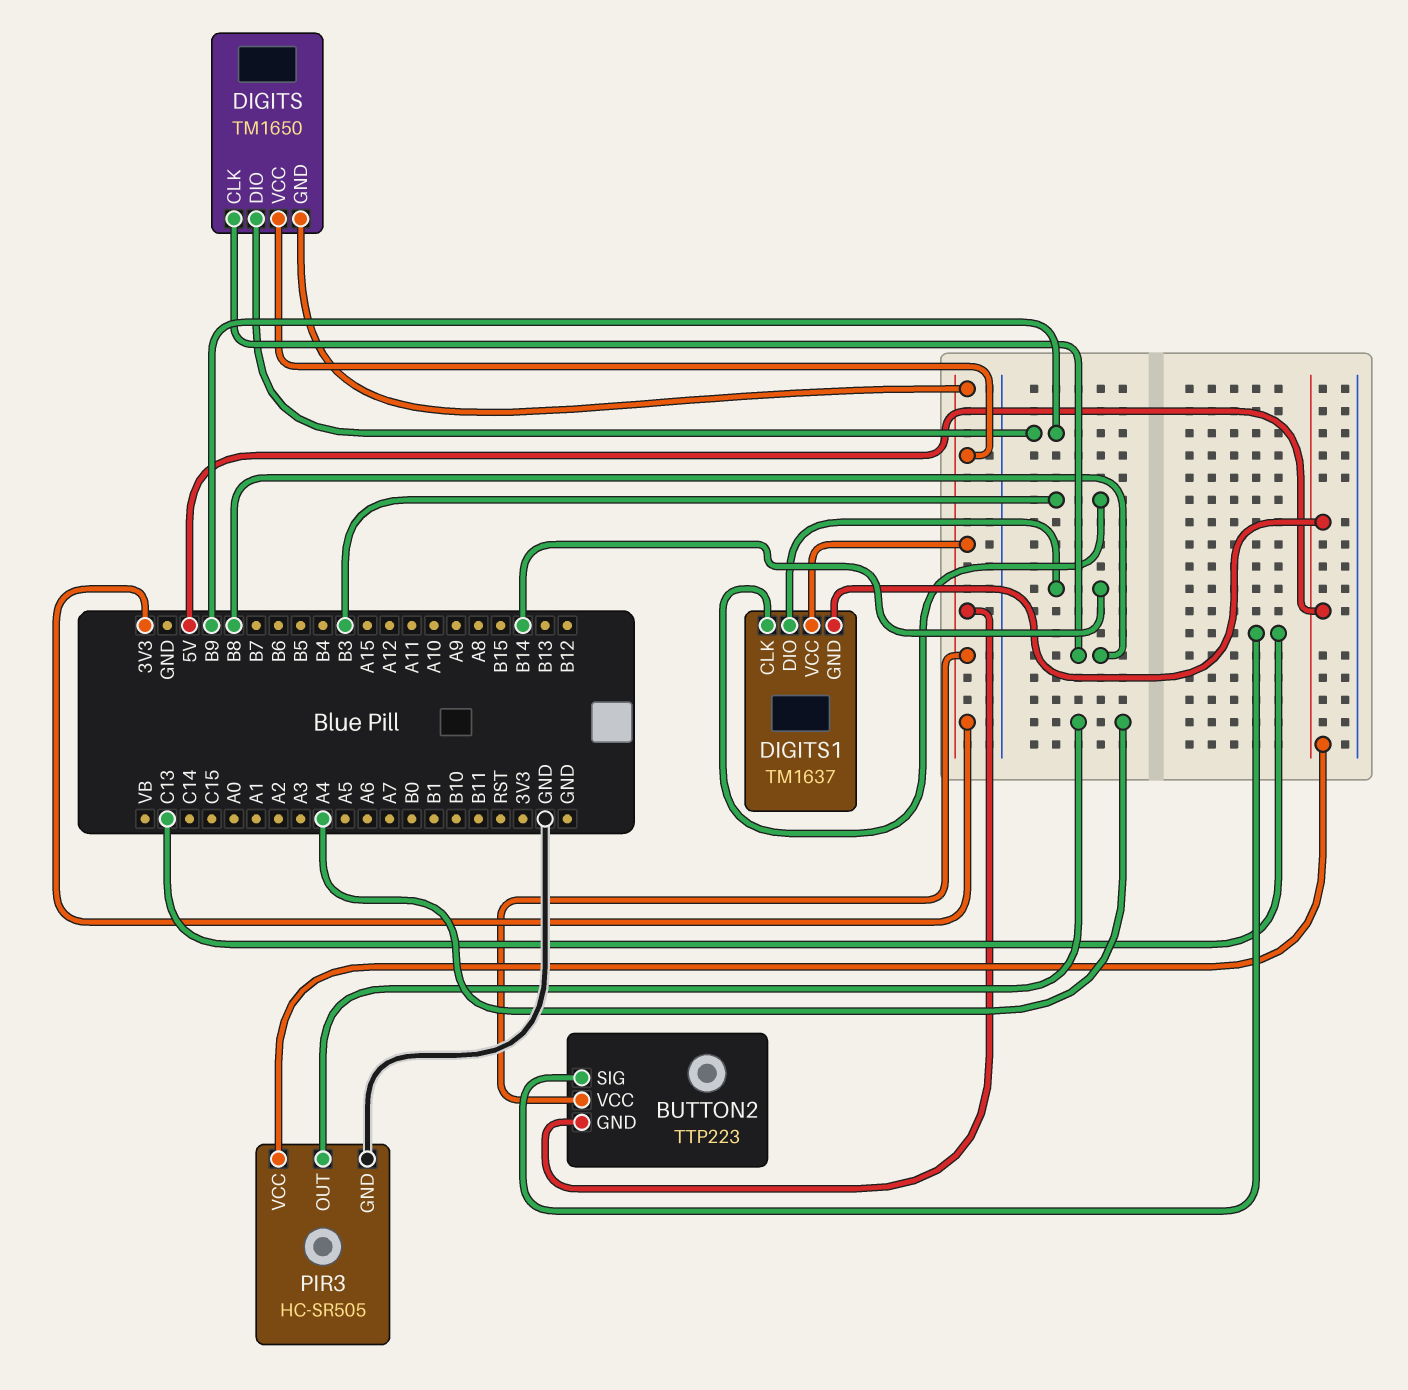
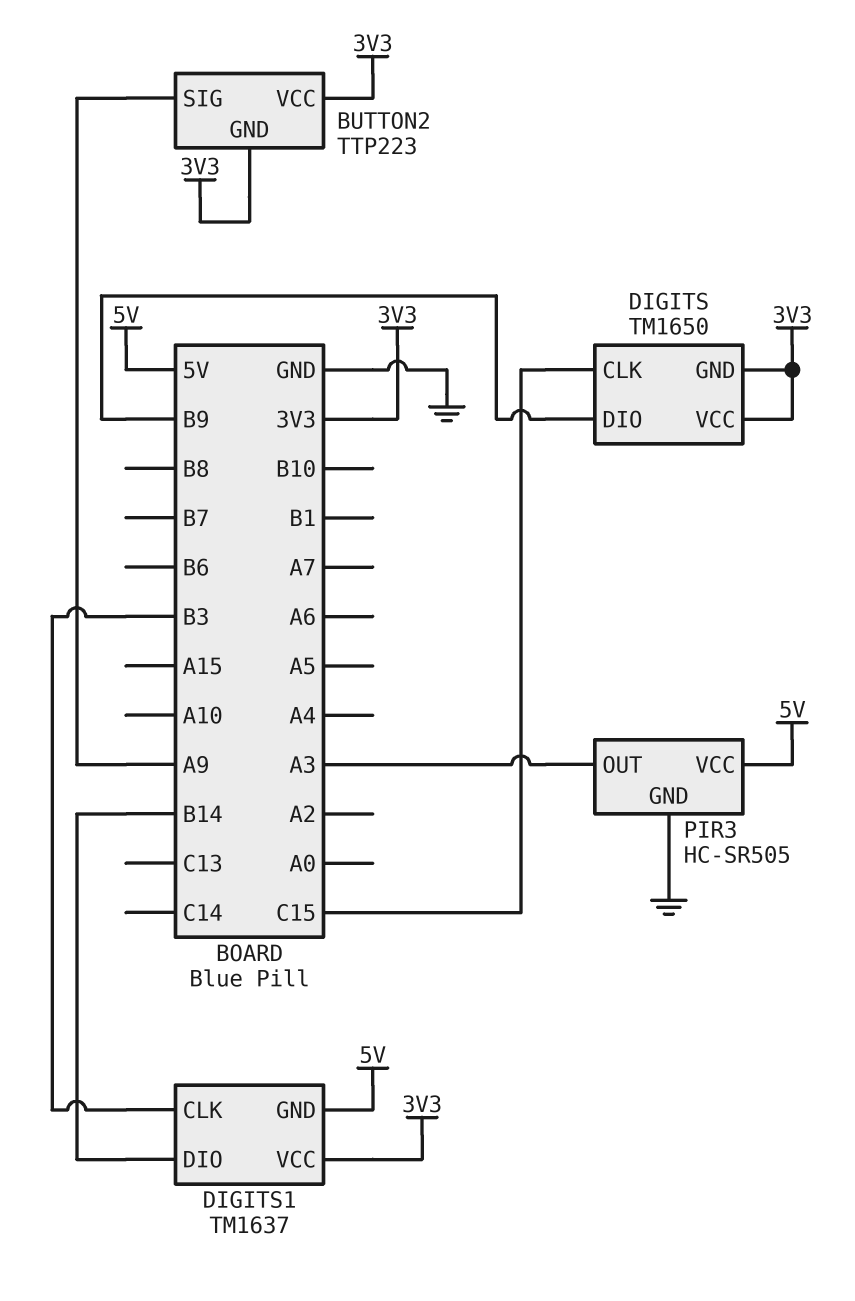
BUTTON2 pin SIG: C13 -> A9
DIGITS pin CLK: B8 -> C15
PIR3 pin OUT: A4 -> A3

